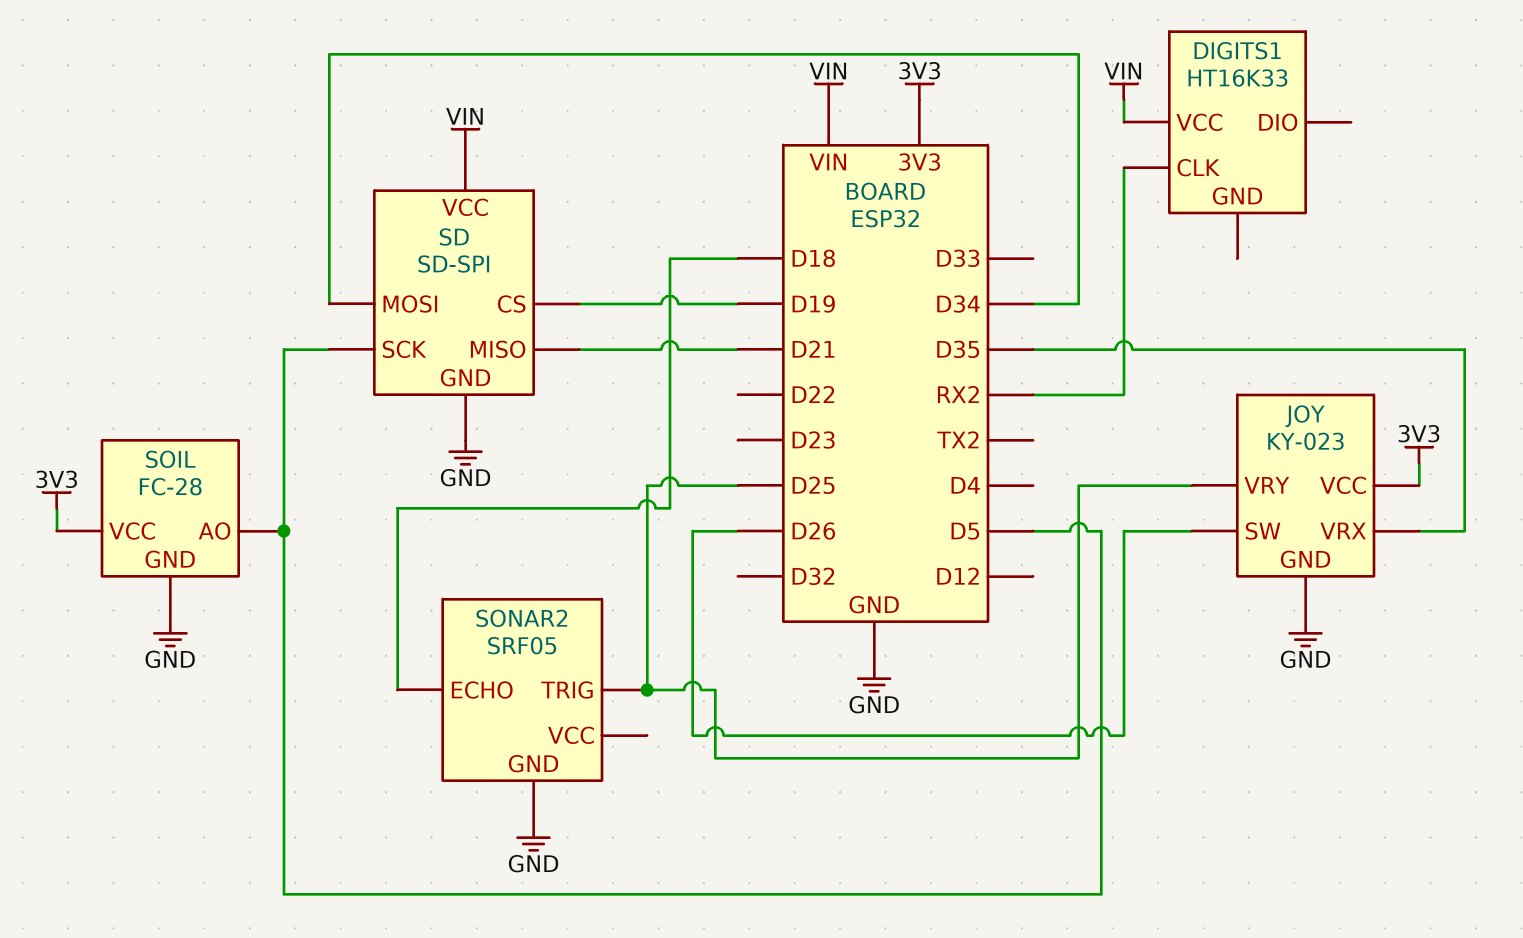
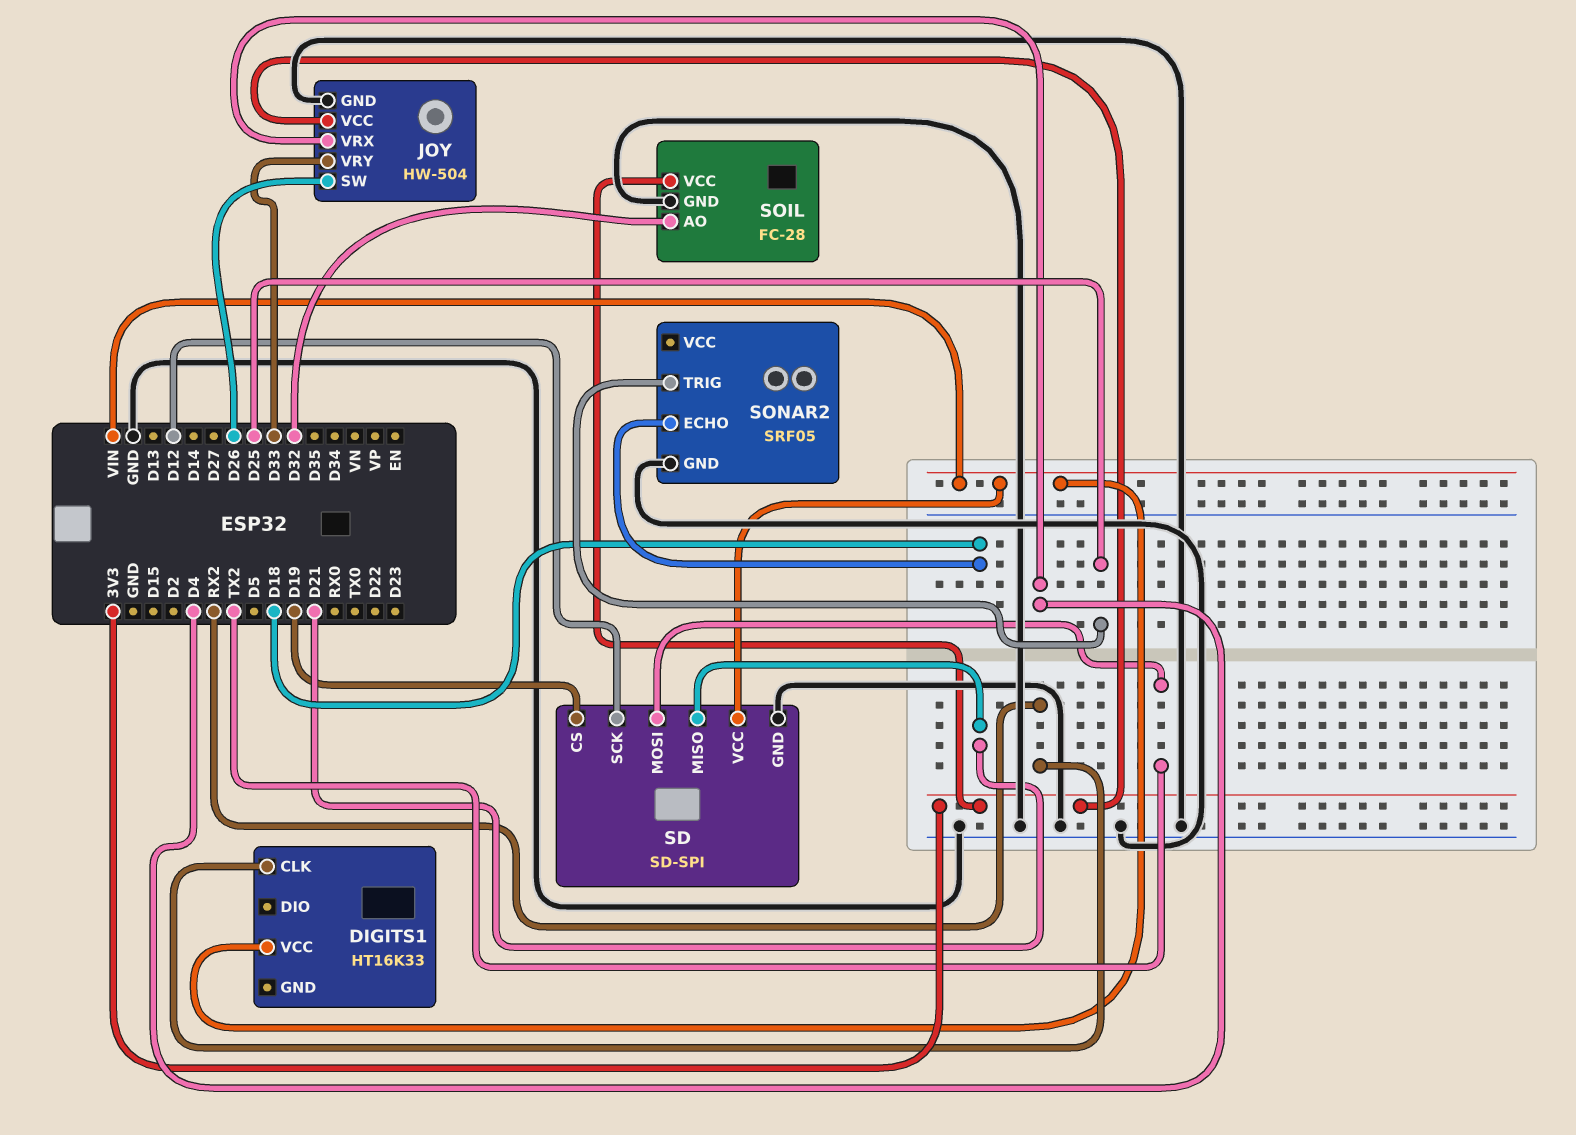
JOY: KY-023 -> HW-504
JOY pin VRX: D35 -> D4
JOY pin VRY: D25 -> D33
SD pin MOSI: D34 -> TX2
SD pin SCK: D5 -> D12
SOIL pin AO: D5 -> D32

